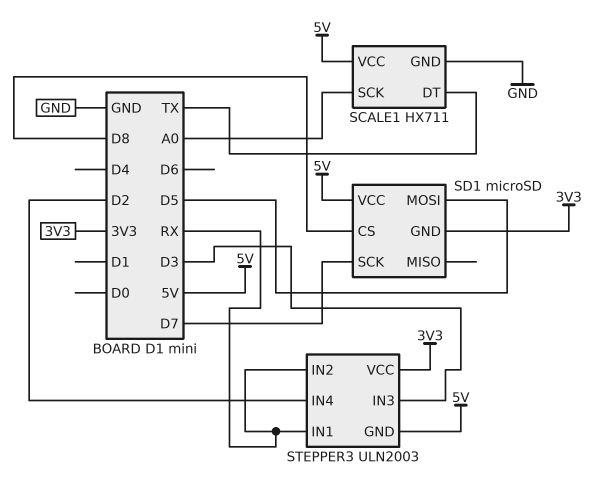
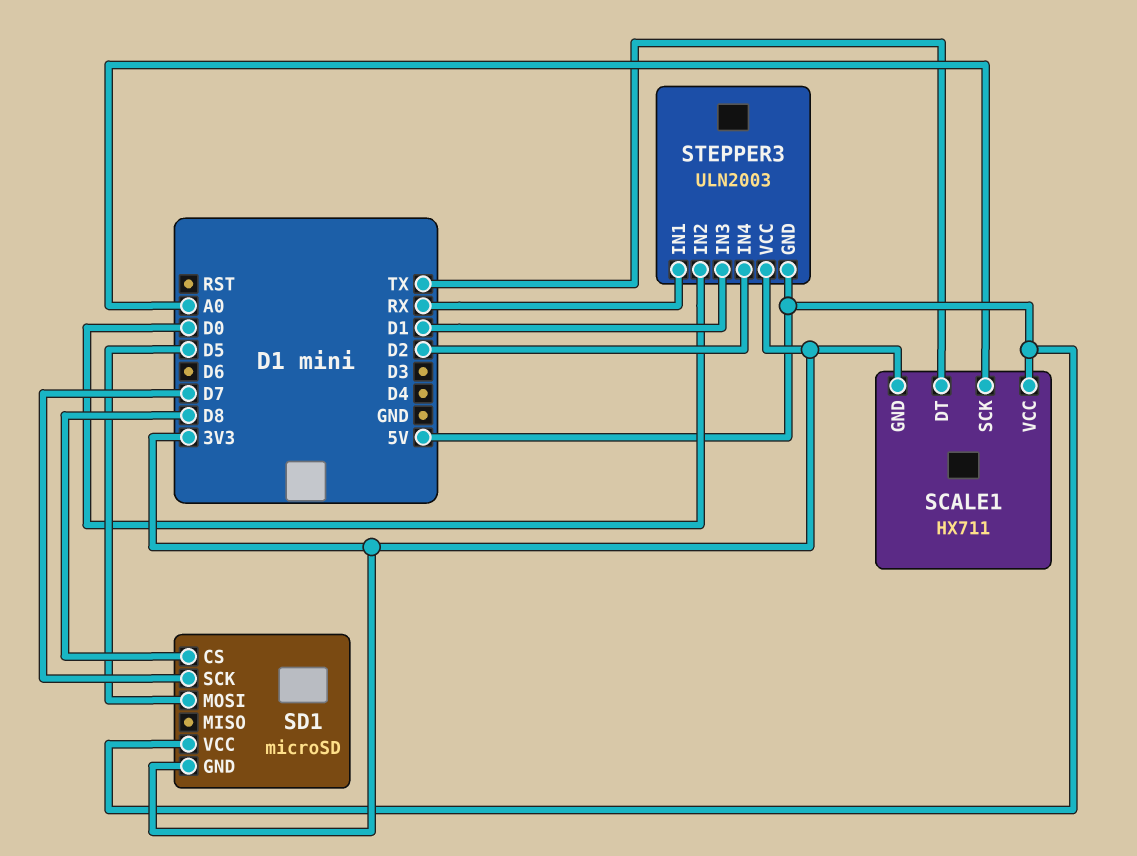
SCALE1 pin GND: GND -> 3V3
STEPPER3 pin IN2: RX -> D0
STEPPER3 pin IN3: D3 -> D1

